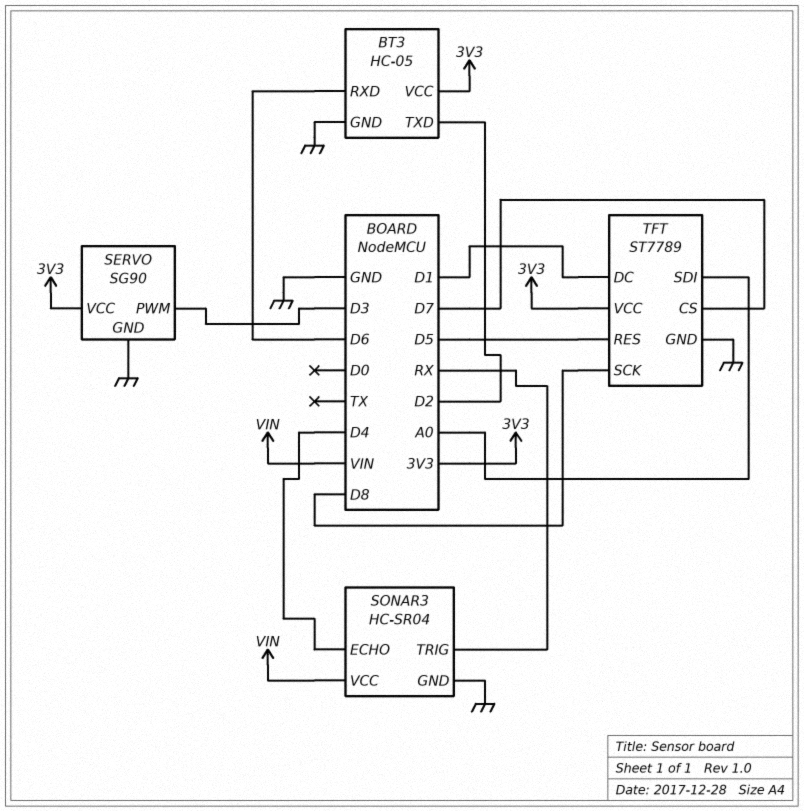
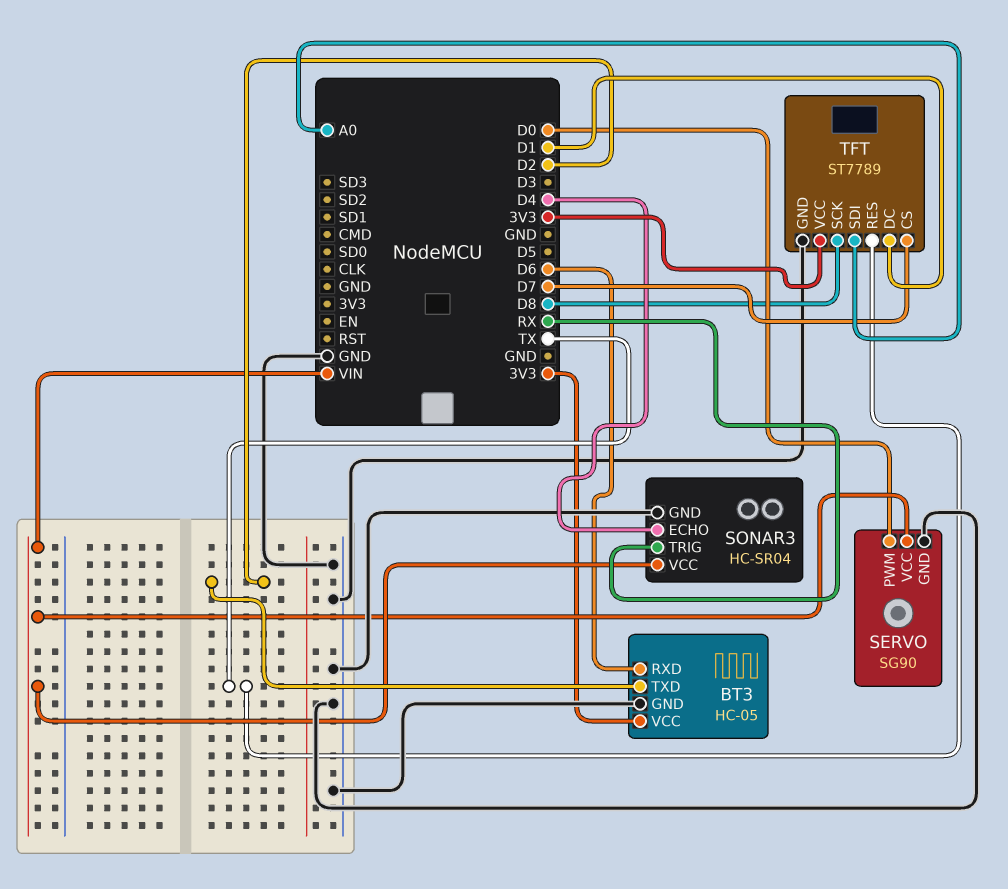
SERVO pin PWM: D3 -> D0
SERVO pin VCC: 3V3 -> VIN
TFT pin RES: D5 -> TX

